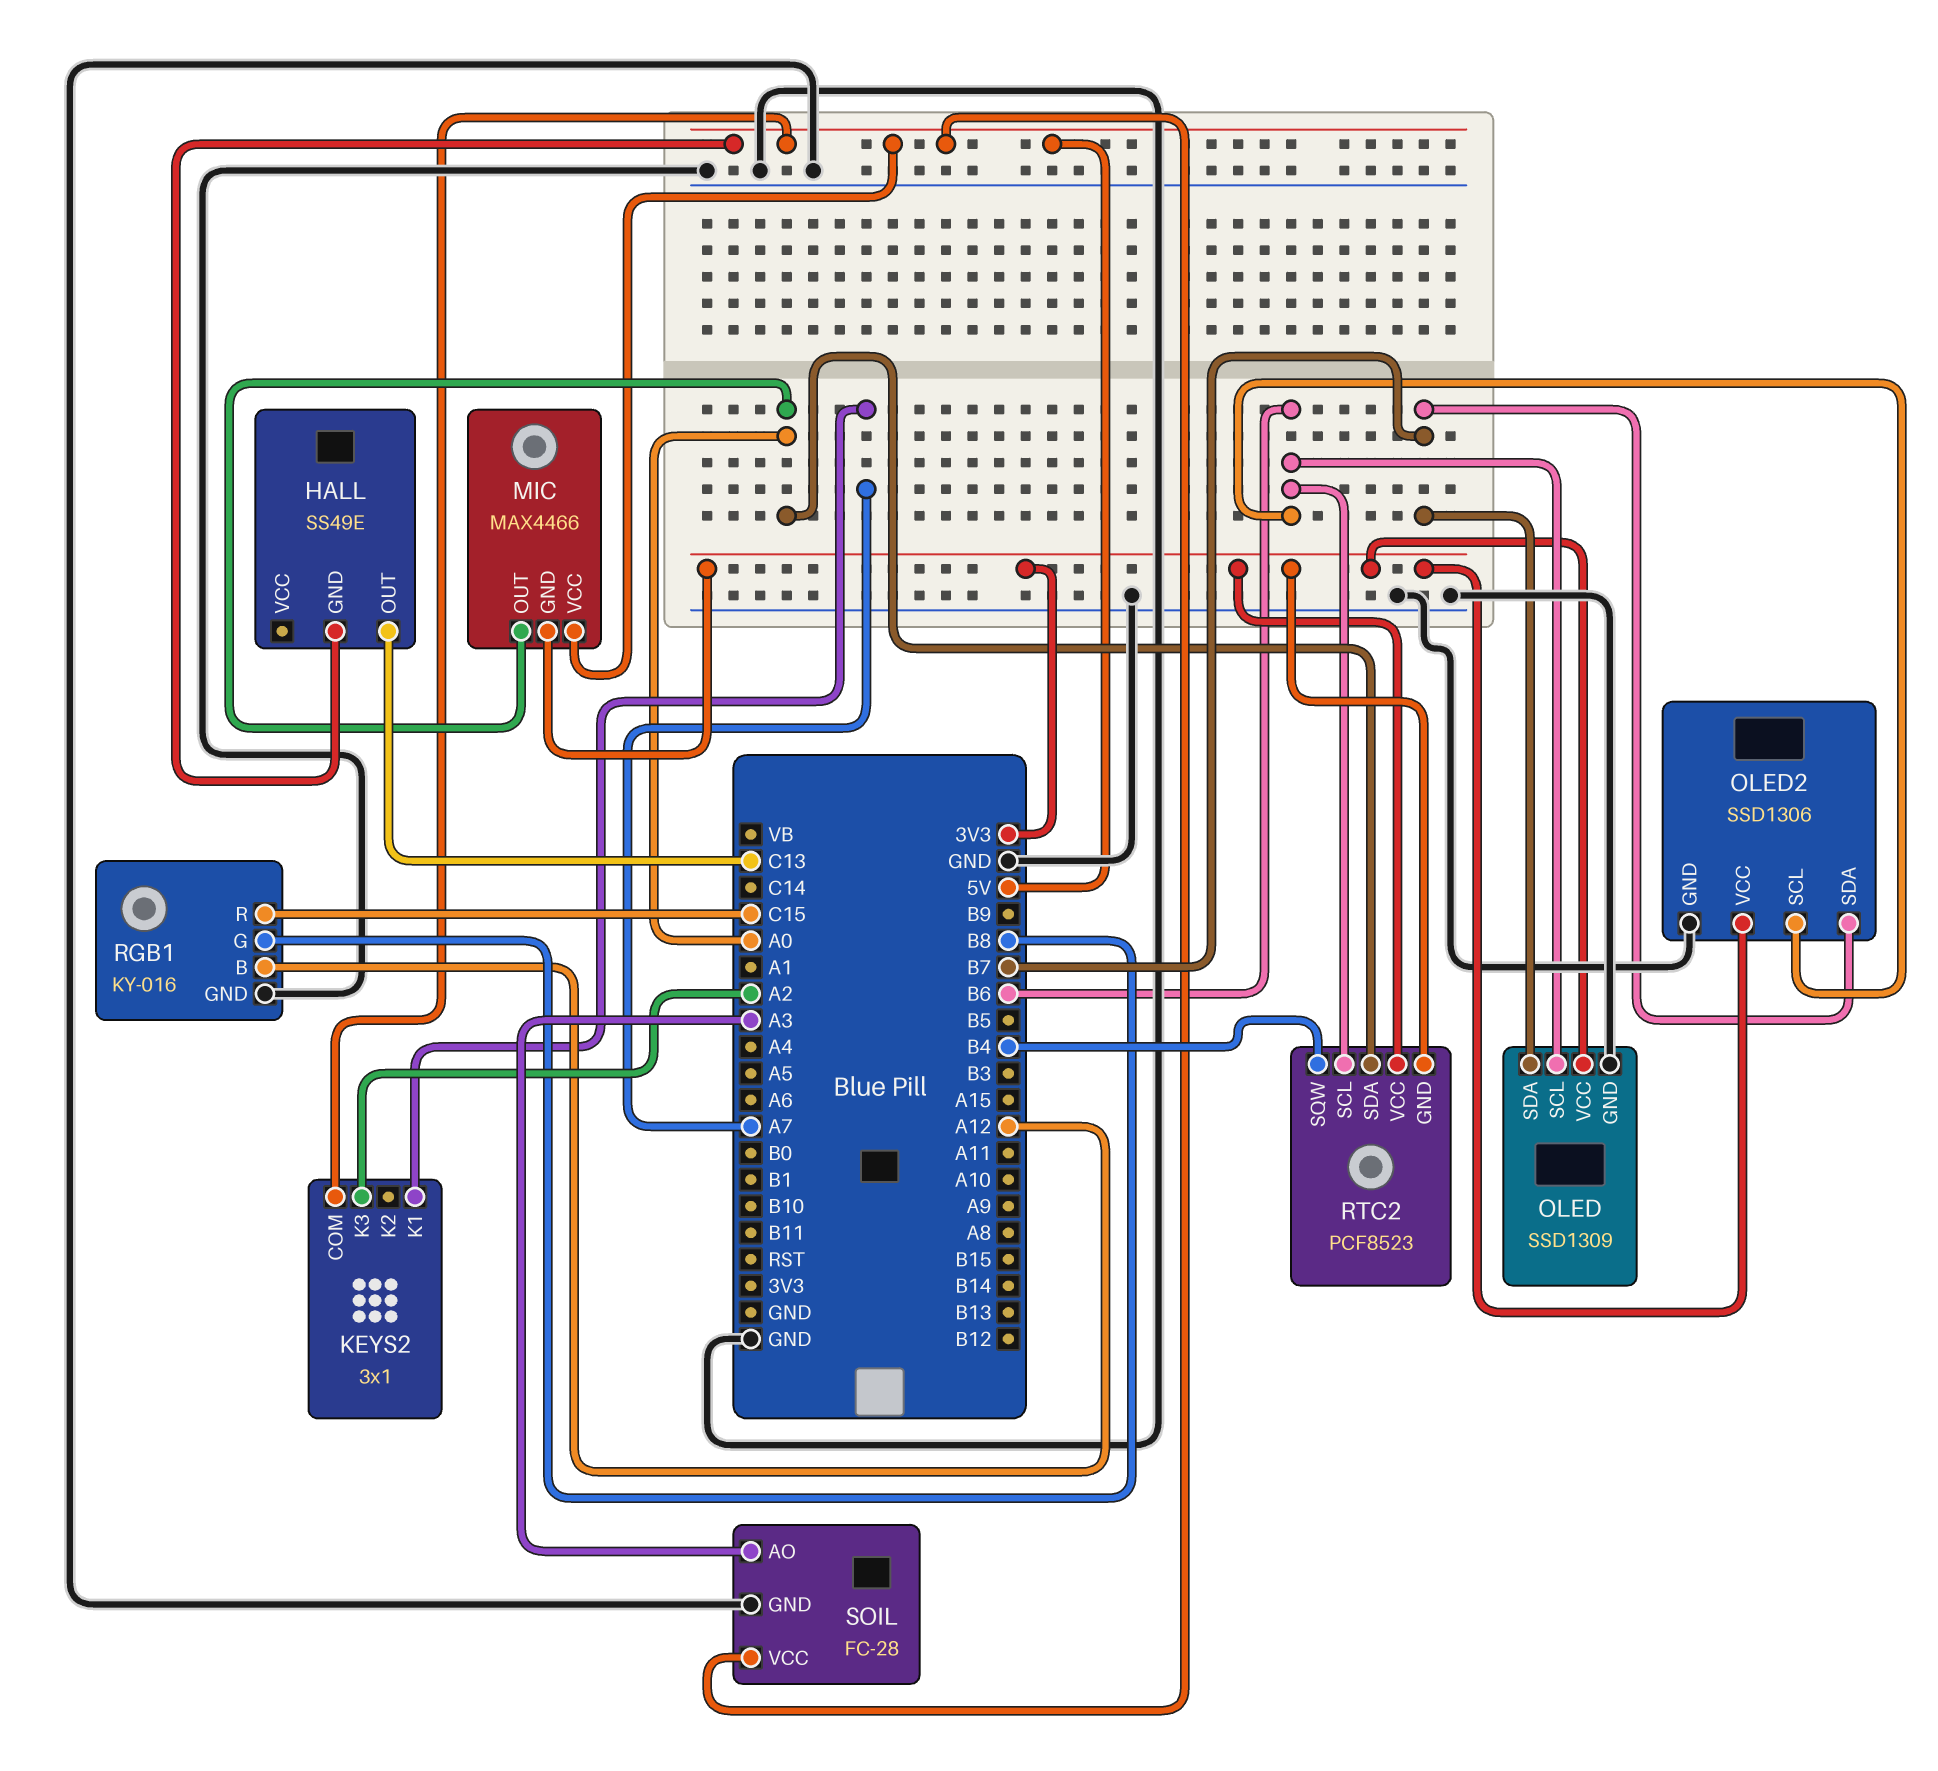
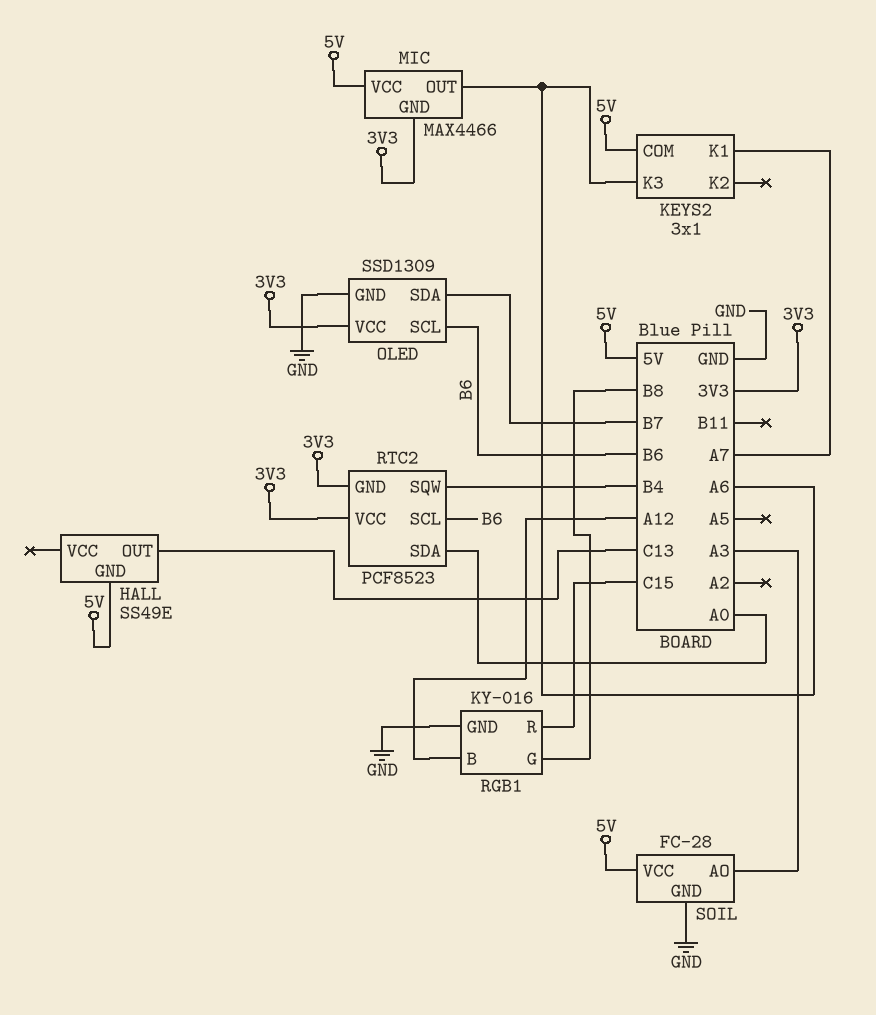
KEYS2 pin K3: A2 -> A6
MIC pin OUT: A0 -> A6
OLED2: SSD1306 -> none
OLED2 pin GND: GND -> none
OLED2 pin SCL: B6 -> none
OLED2 pin SDA: B7 -> none
OLED2 pin VCC: 3V3 -> none

